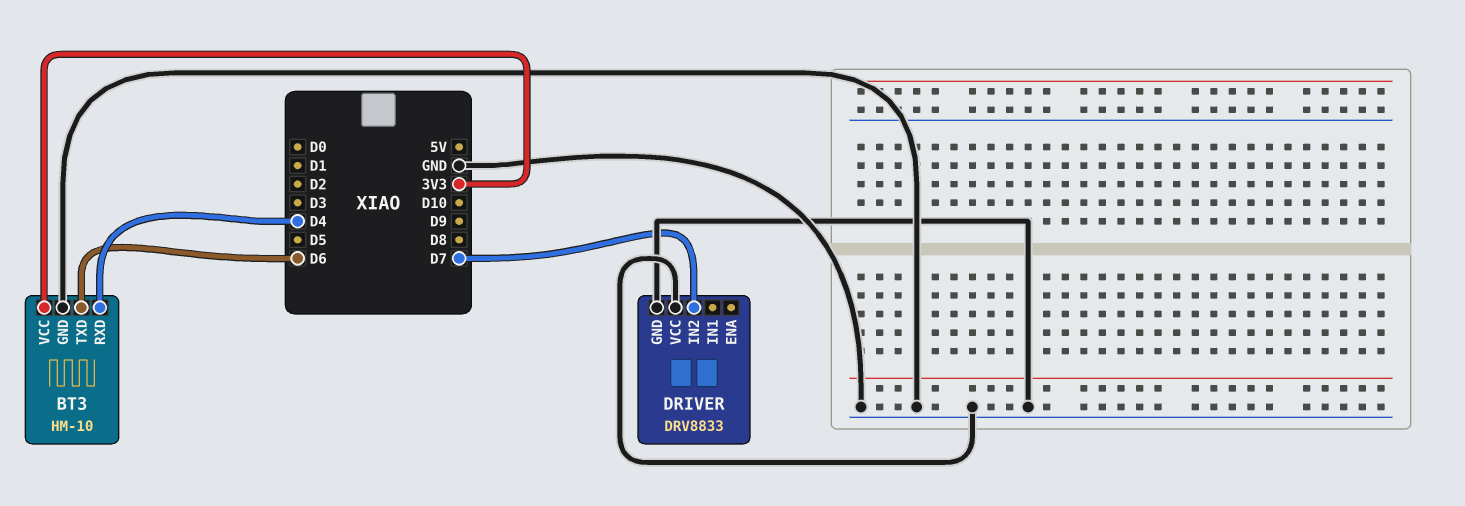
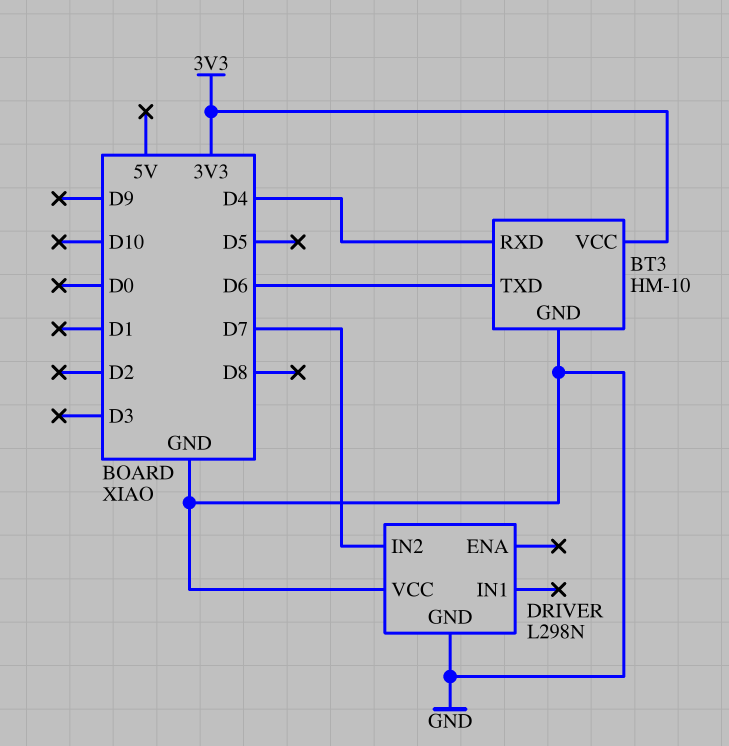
DRIVER: DRV8833 -> L298N

